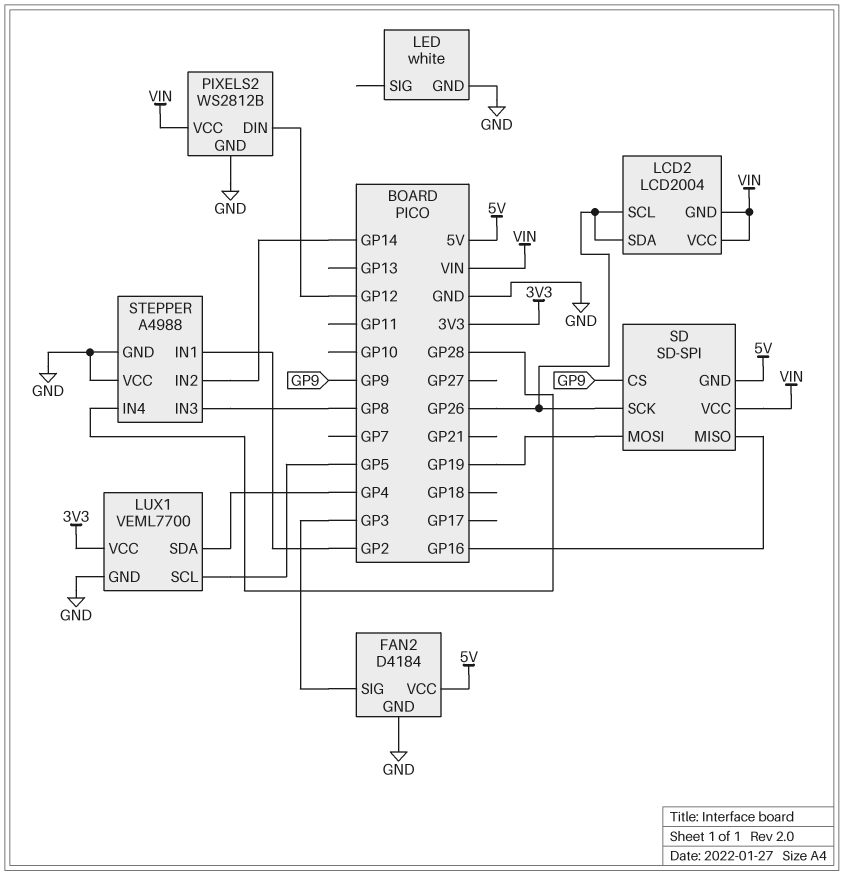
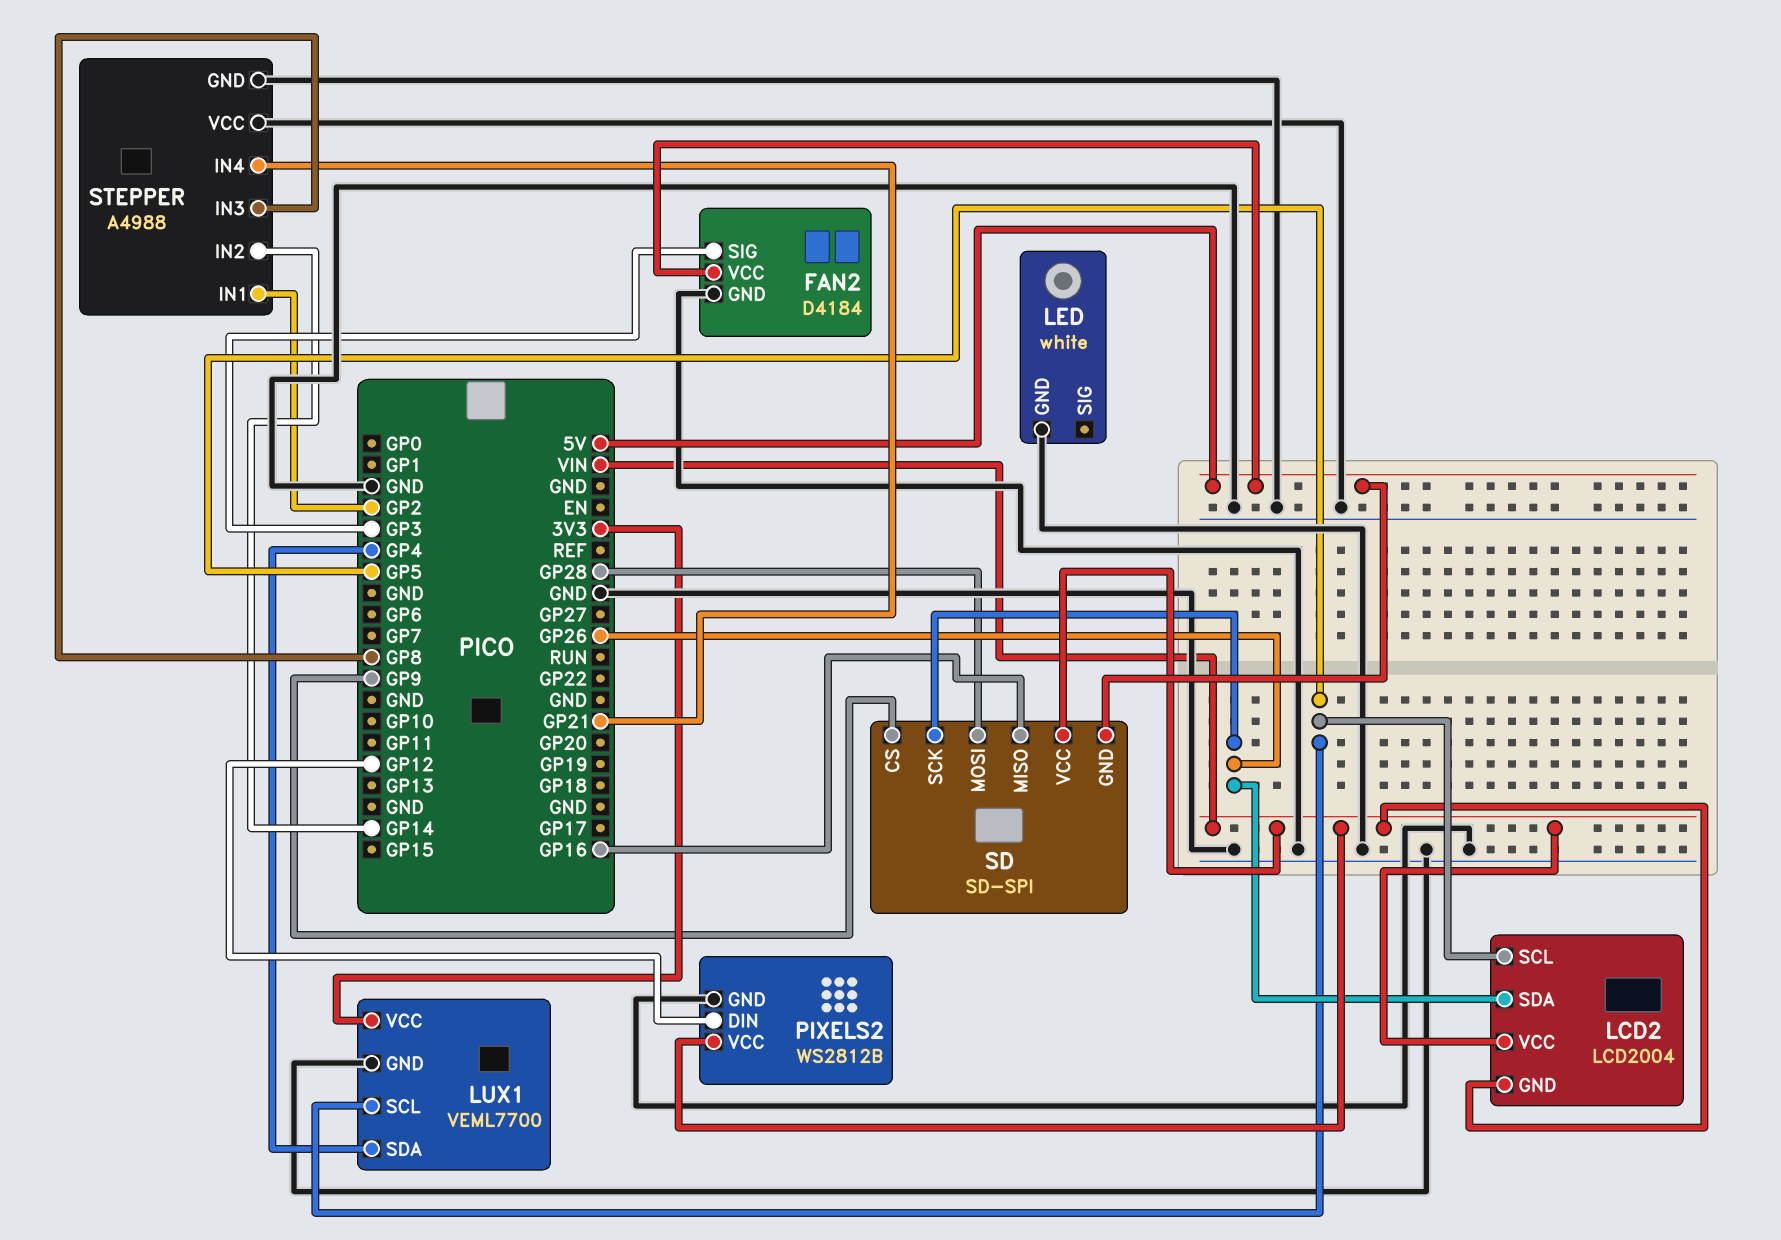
LCD2 pin SCL: GP26 -> GP5
SD pin MOSI: GP19 -> GP28
STEPPER pin IN4: GP28 -> GP21

